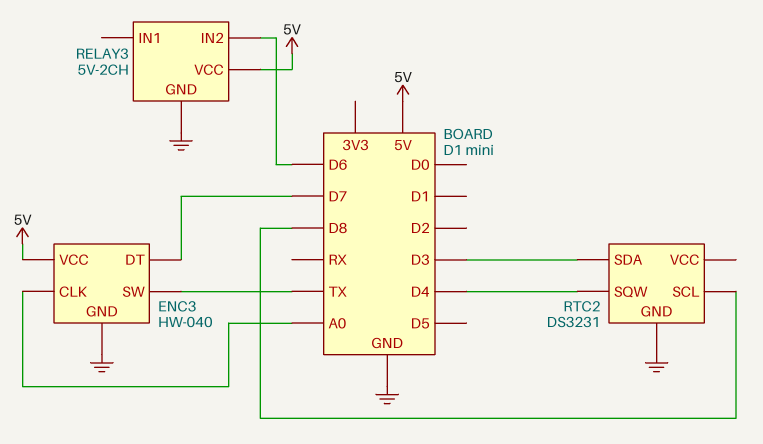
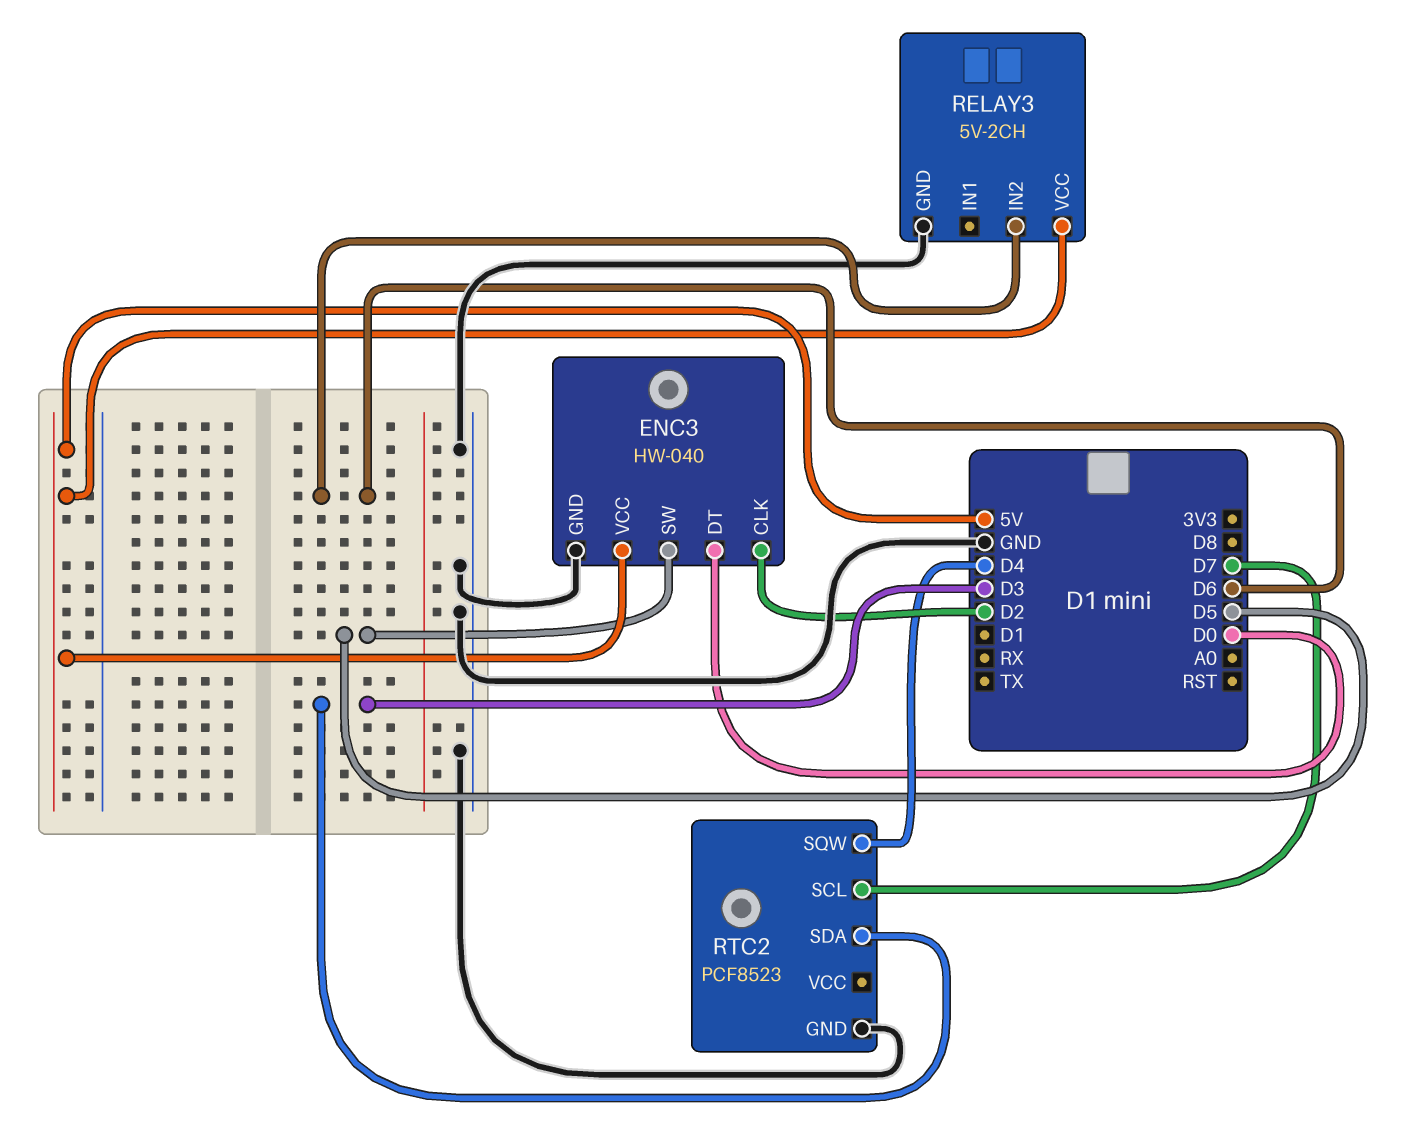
ENC3 pin CLK: A0 -> D2
ENC3 pin DT: D7 -> D0
ENC3 pin SW: TX -> D5
RTC2: DS3231 -> PCF8523
RTC2 pin SCL: D8 -> D7

